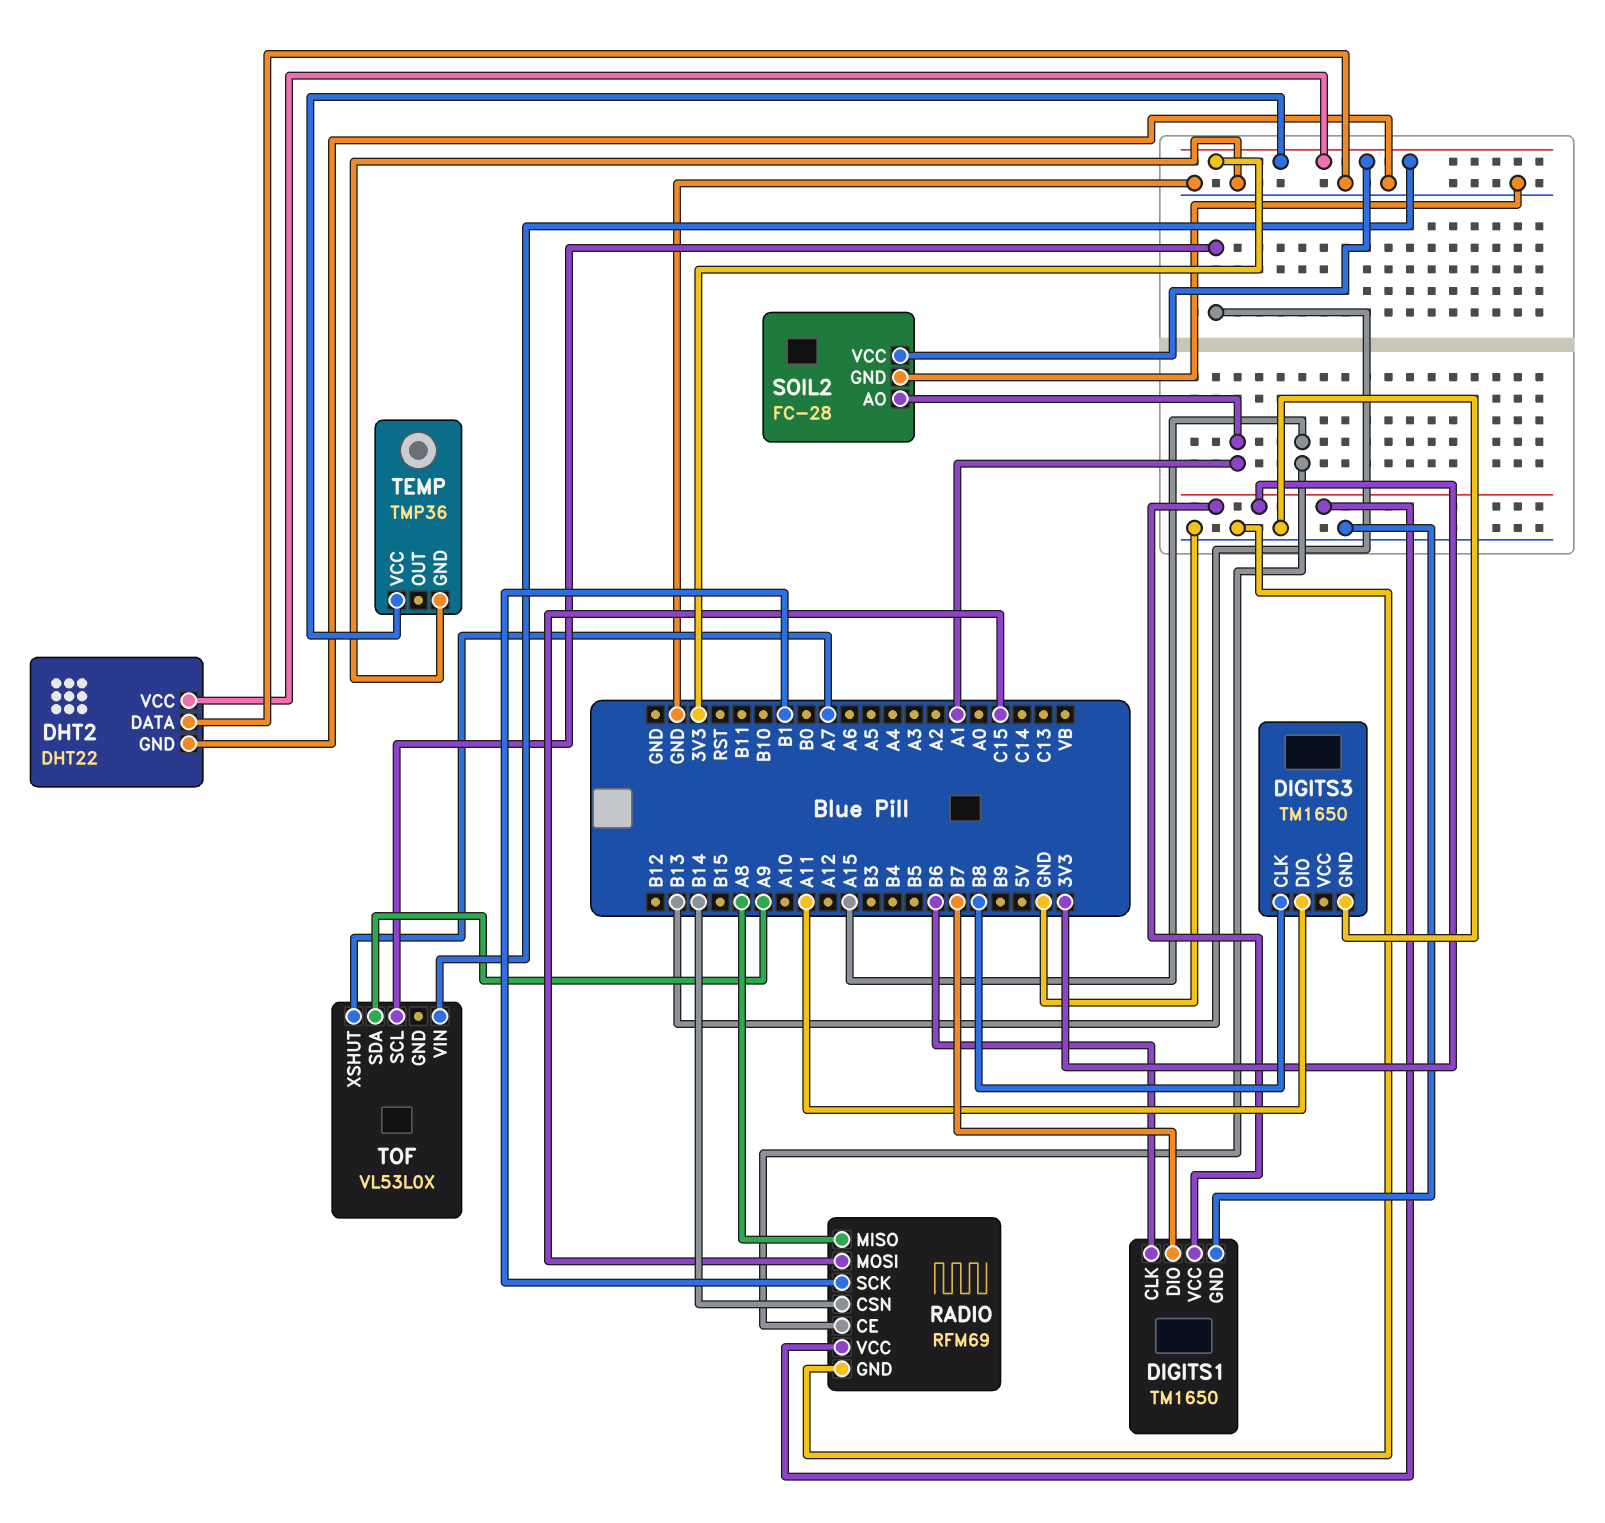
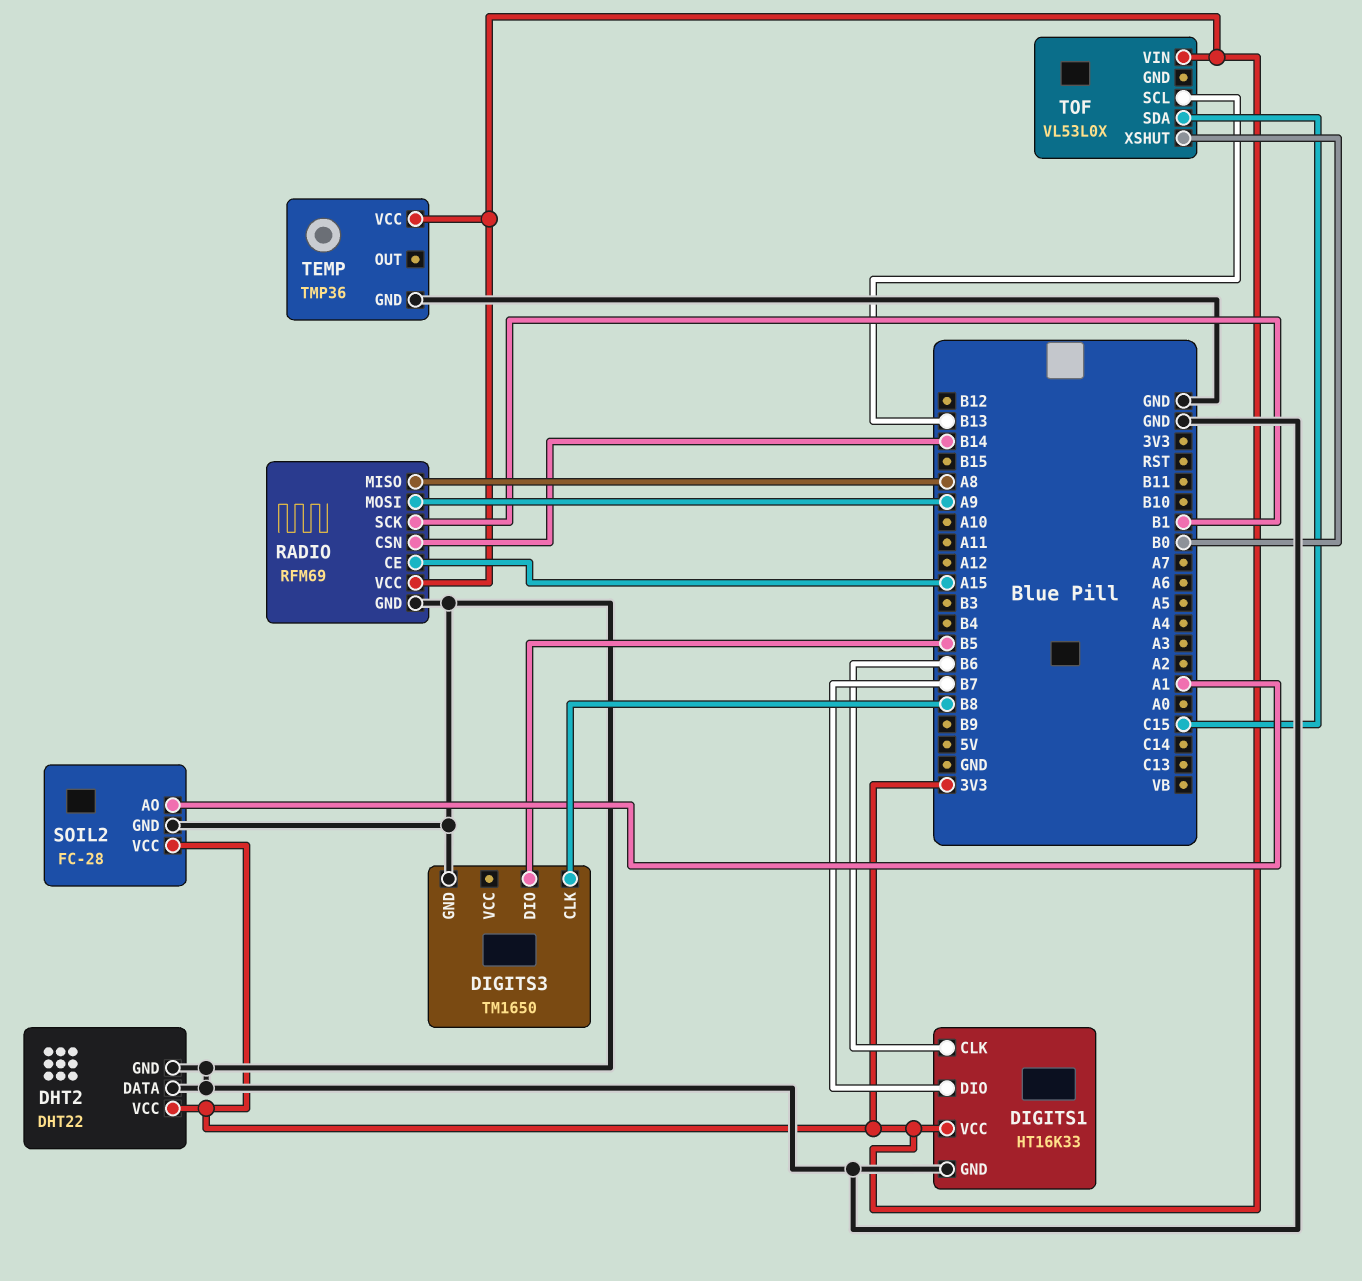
DIGITS1: TM1650 -> HT16K33
DIGITS3 pin DIO: A11 -> B5
RADIO pin MOSI: C15 -> A9
TOF pin SDA: A9 -> C15
TOF pin XSHUT: A7 -> B0

